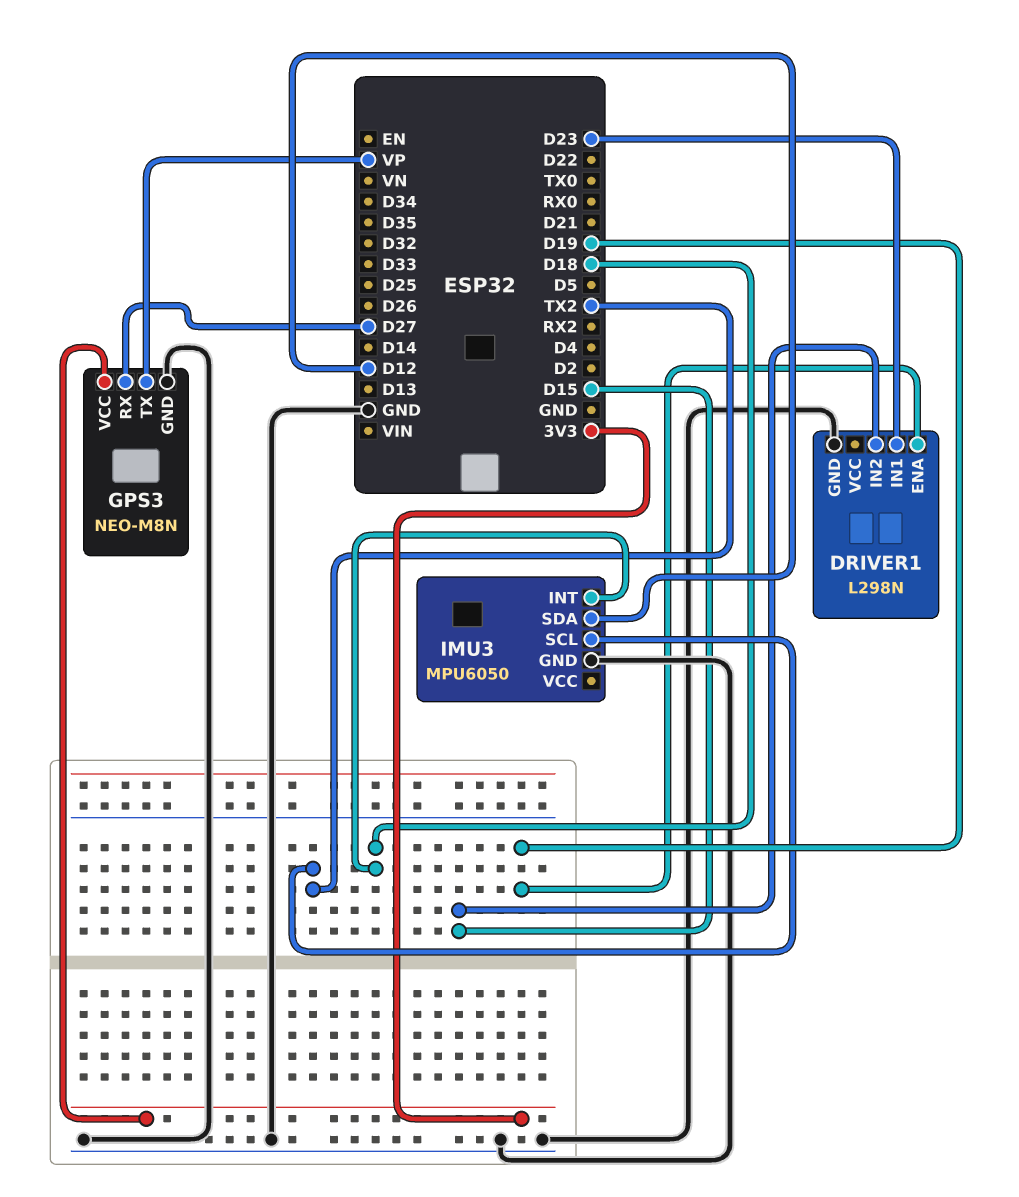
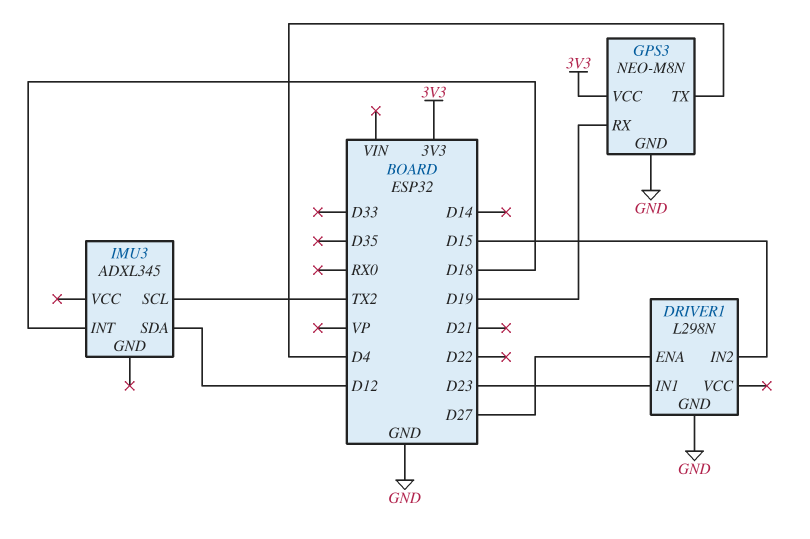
DRIVER1 pin ENA: D19 -> D27
GPS3 pin RX: D27 -> D19
GPS3 pin TX: VP -> D4
IMU3: MPU6050 -> ADXL345
IMU3 pin GND: GND -> none

